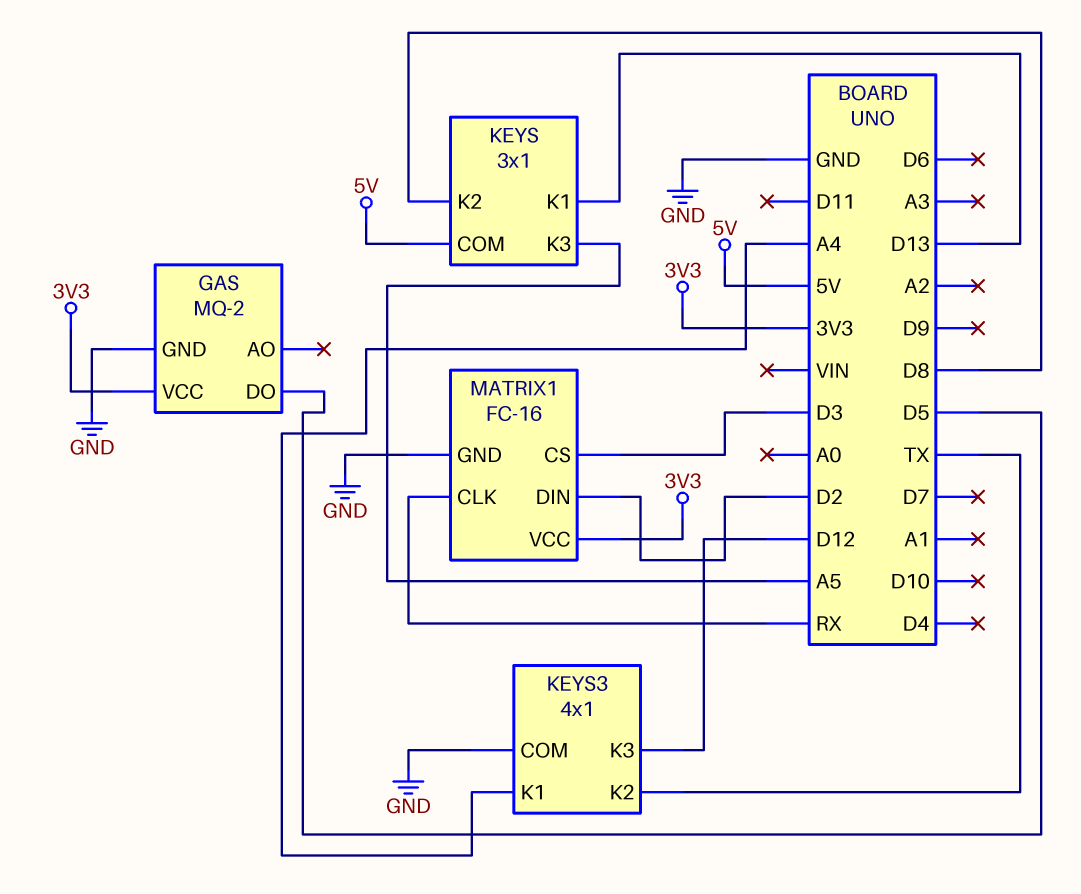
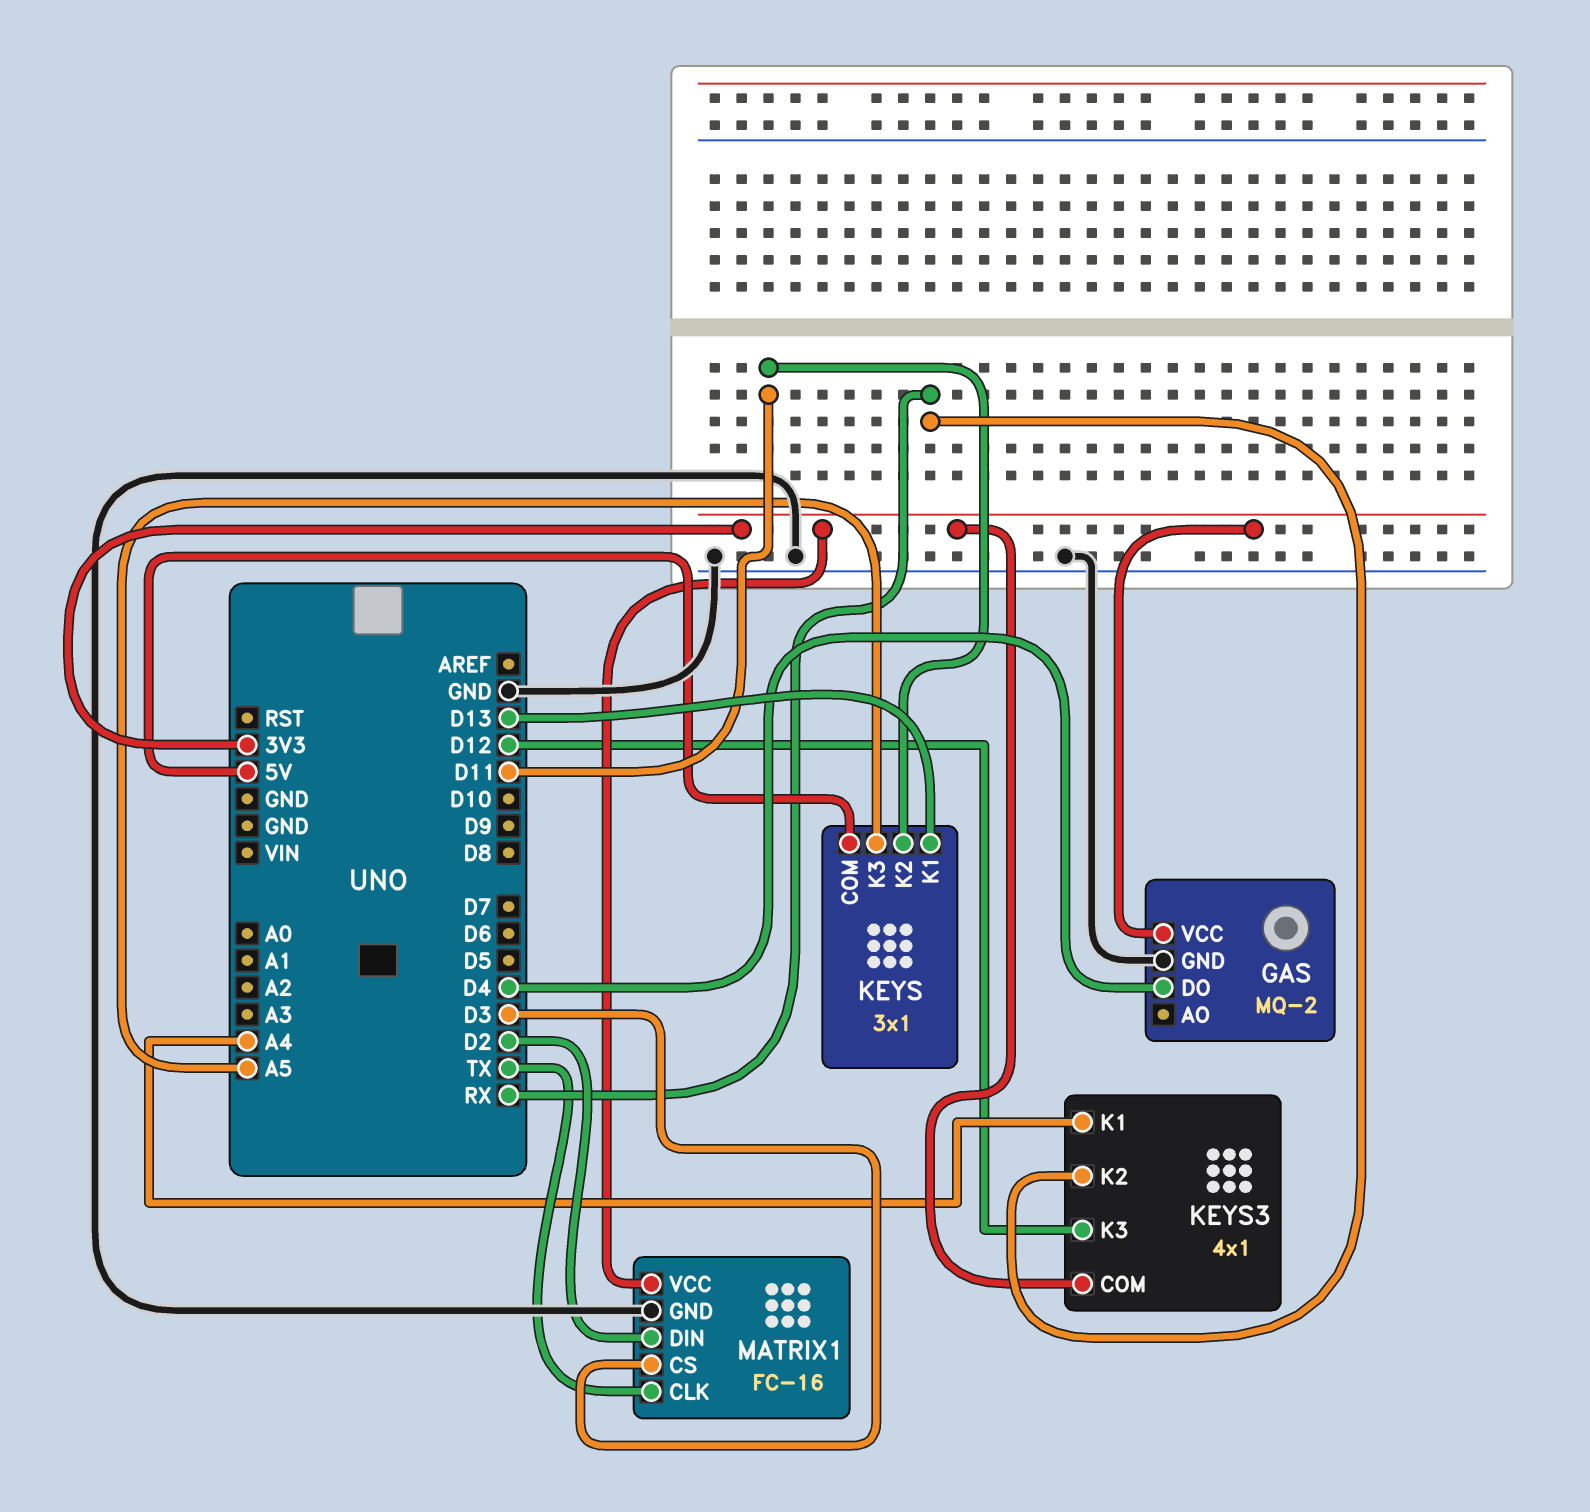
GAS pin DO: D5 -> D4
KEYS pin K2: D8 -> D11
KEYS3 pin COM: GND -> 3V3
KEYS3 pin K2: TX -> RX
MATRIX1 pin CLK: RX -> TX

